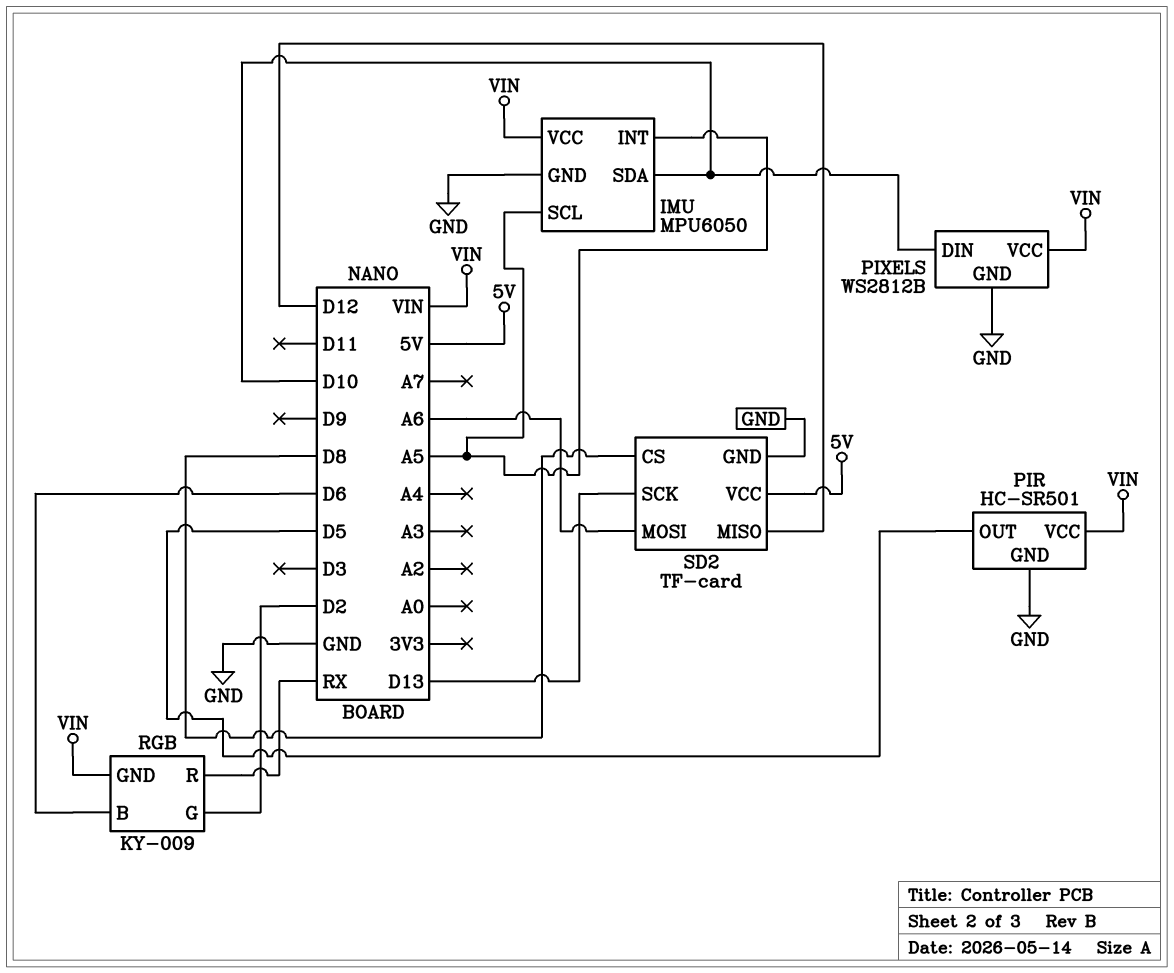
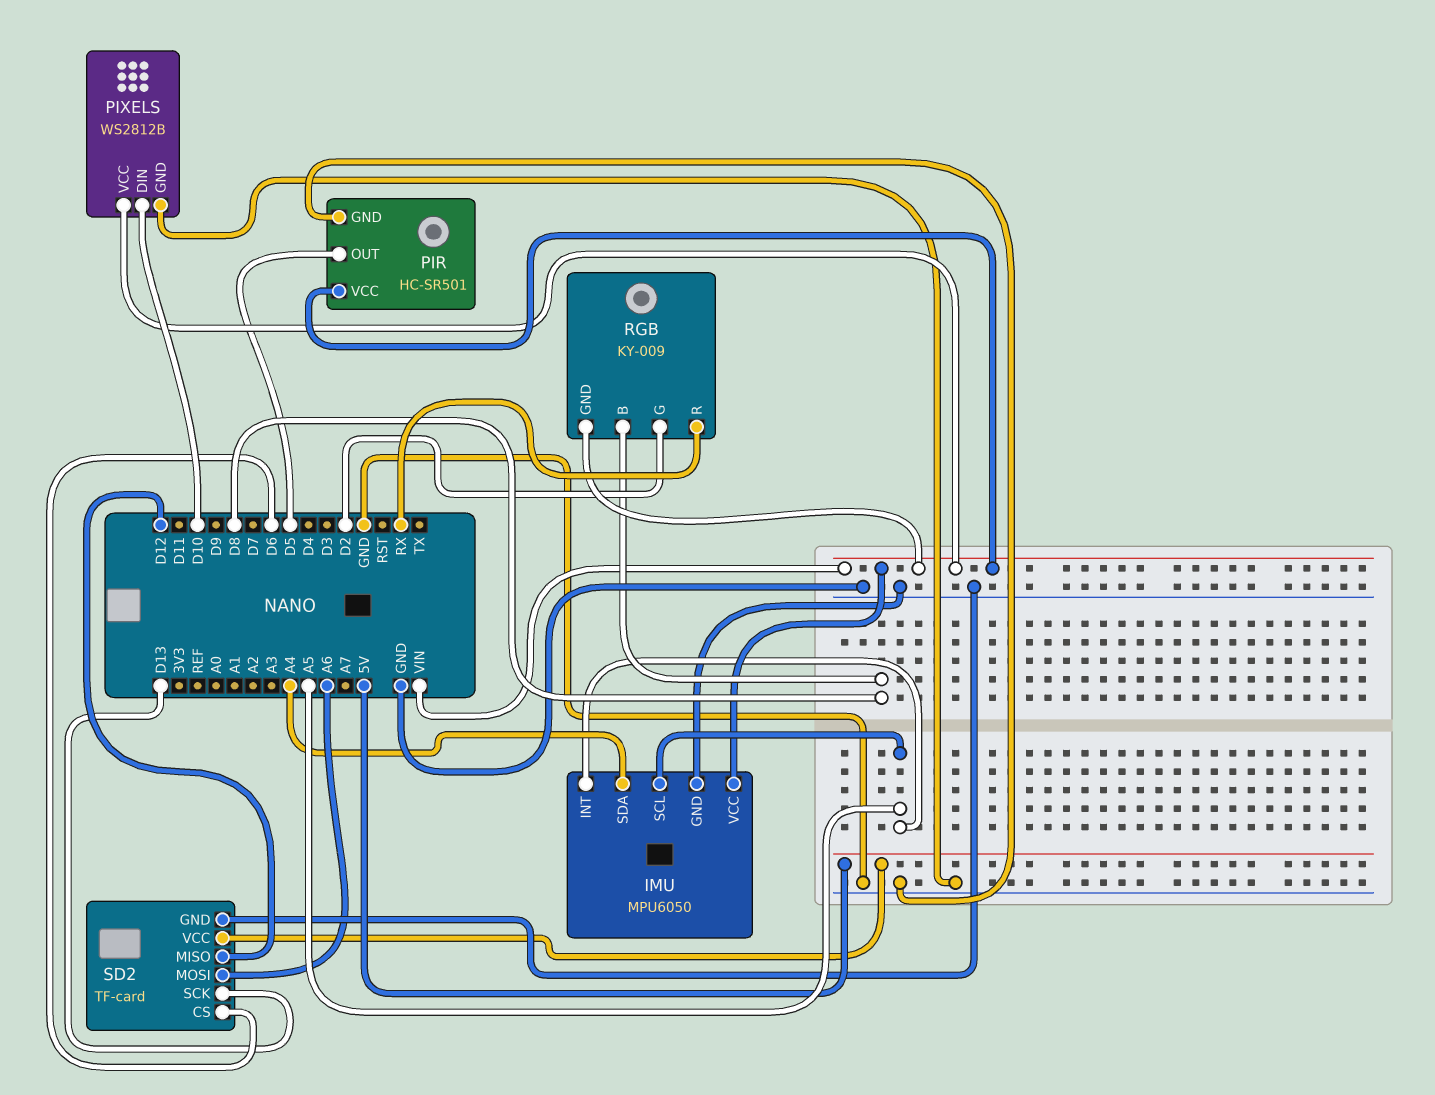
IMU pin SDA: D10 -> A4
RGB pin B: D6 -> D8
SD2 pin CS: D8 -> D6

